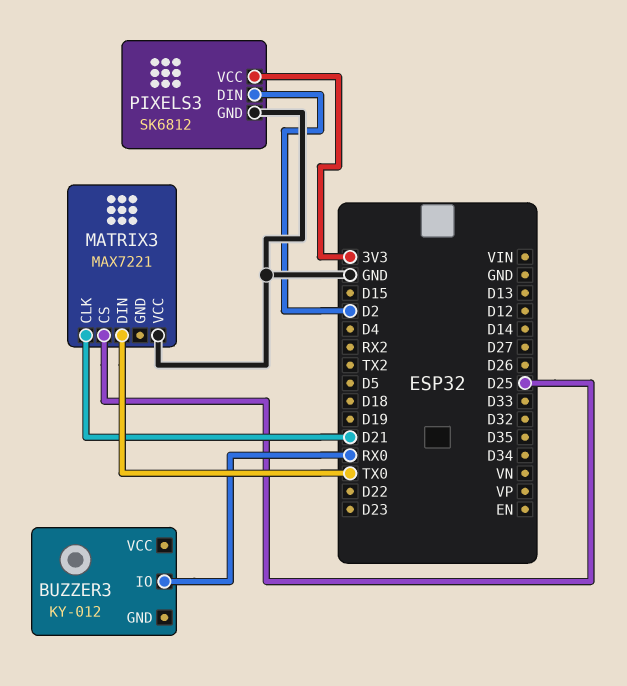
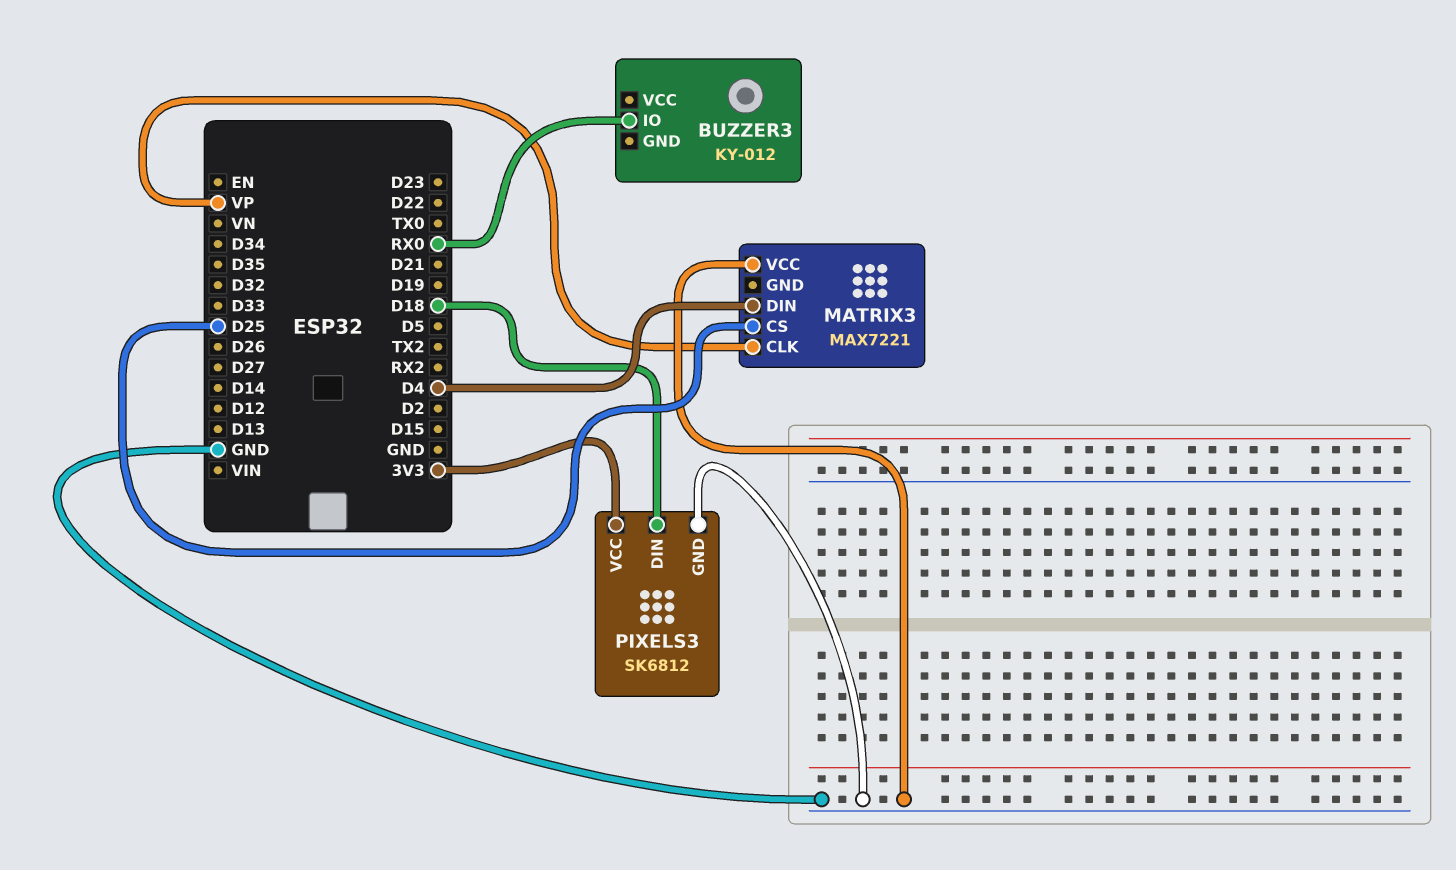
MATRIX3 pin CLK: D21 -> VP
MATRIX3 pin DIN: TX0 -> D4
PIXELS3 pin DIN: D2 -> D18

